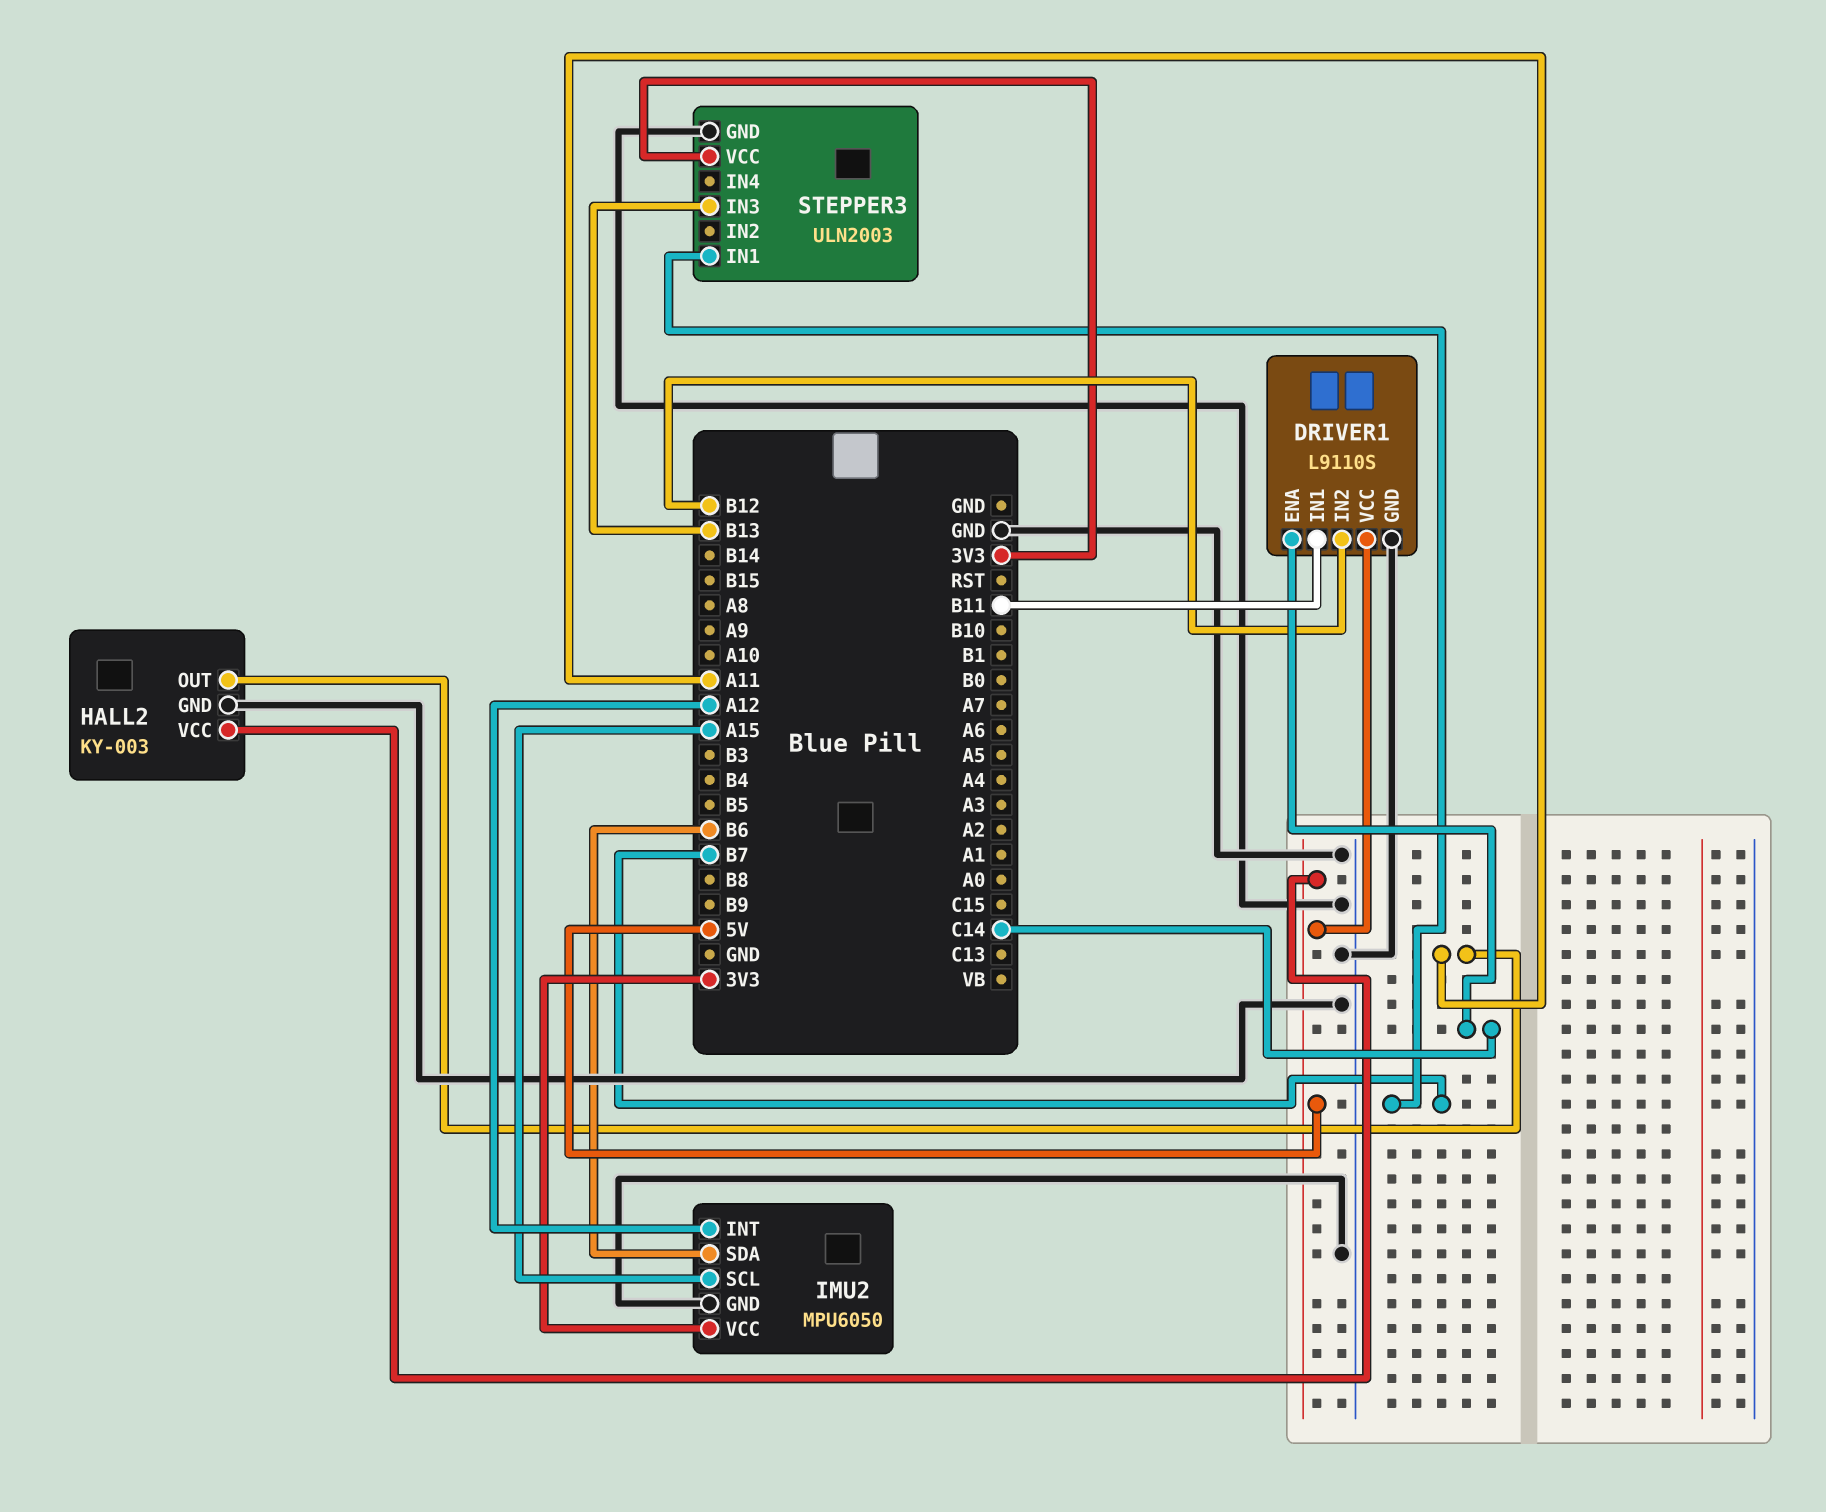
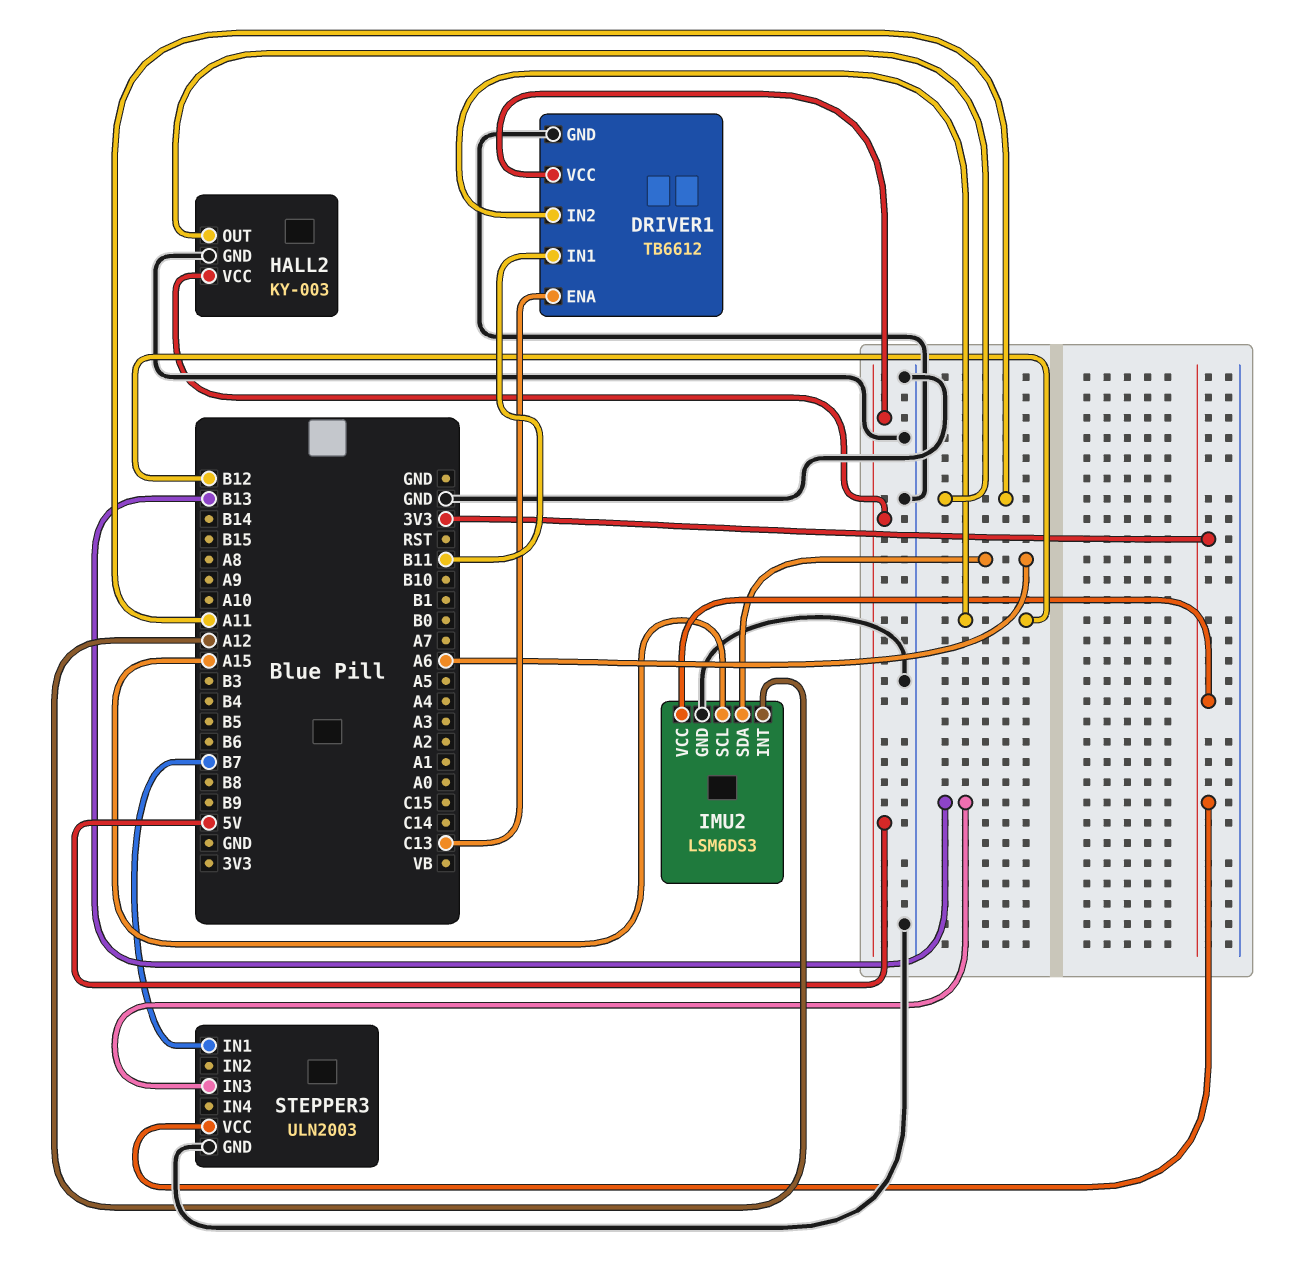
DRIVER1: L9110S -> TB6612
DRIVER1 pin ENA: C14 -> C13
IMU2: MPU6050 -> LSM6DS3
IMU2 pin SDA: B6 -> A6

